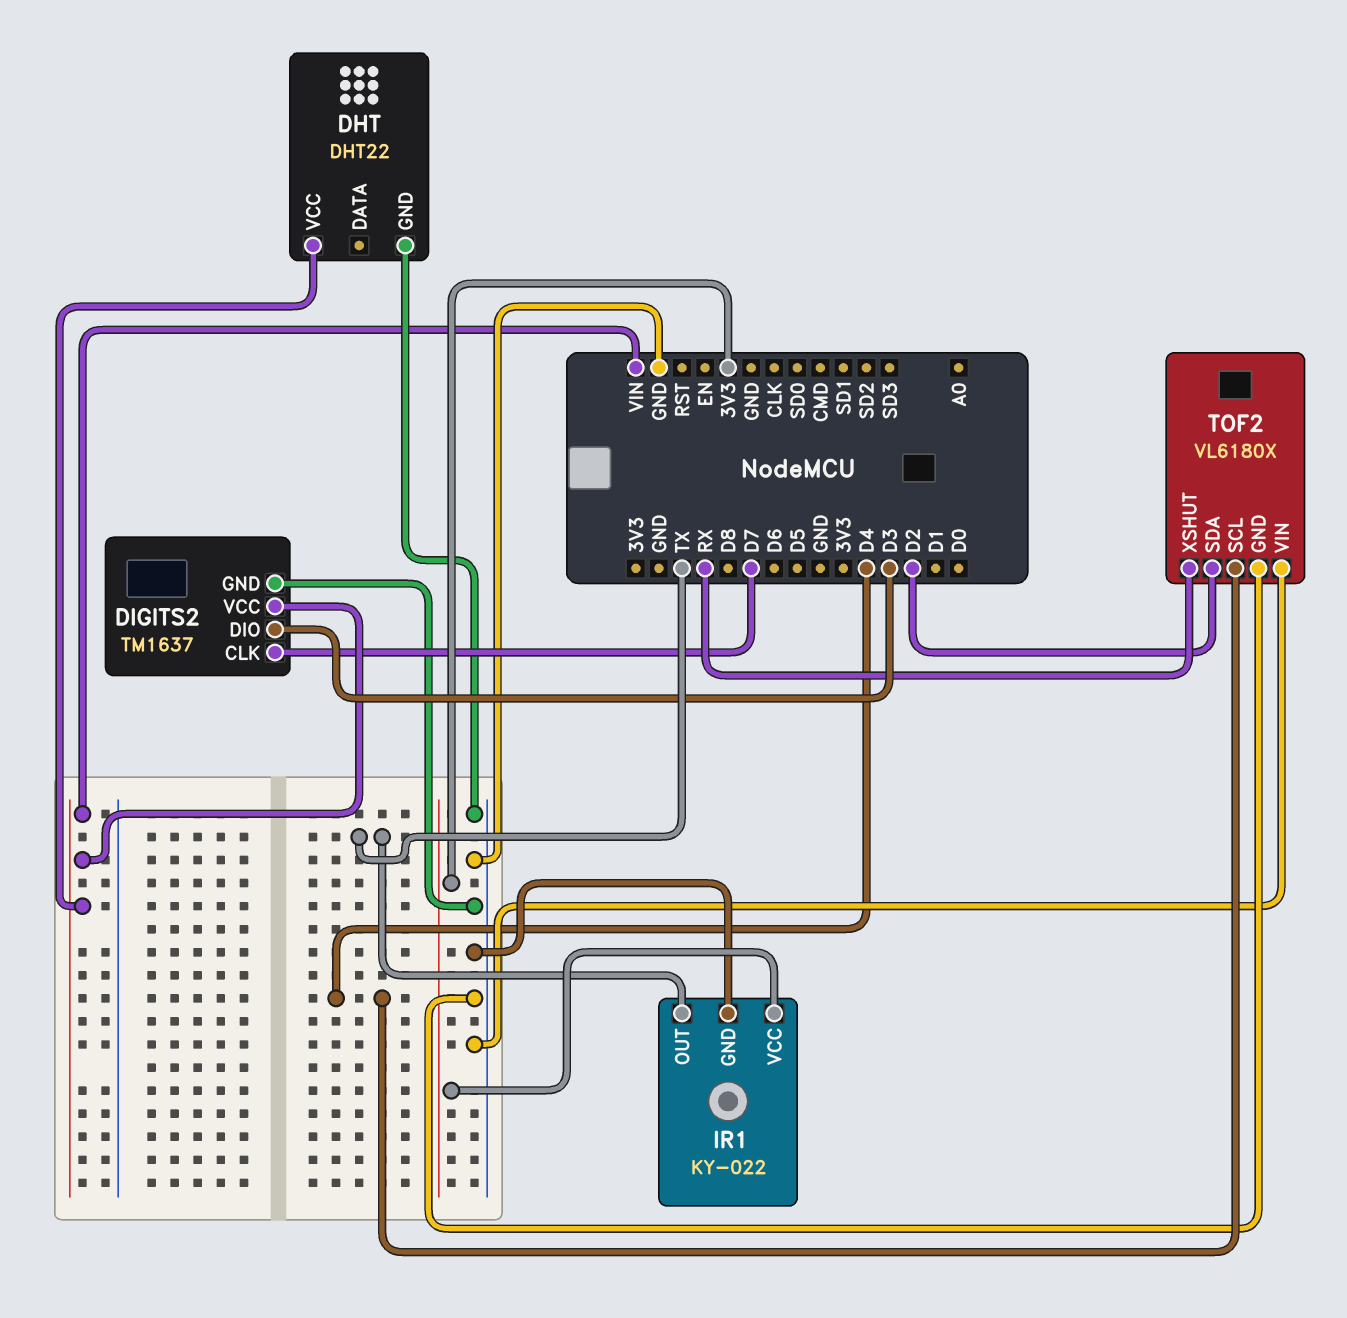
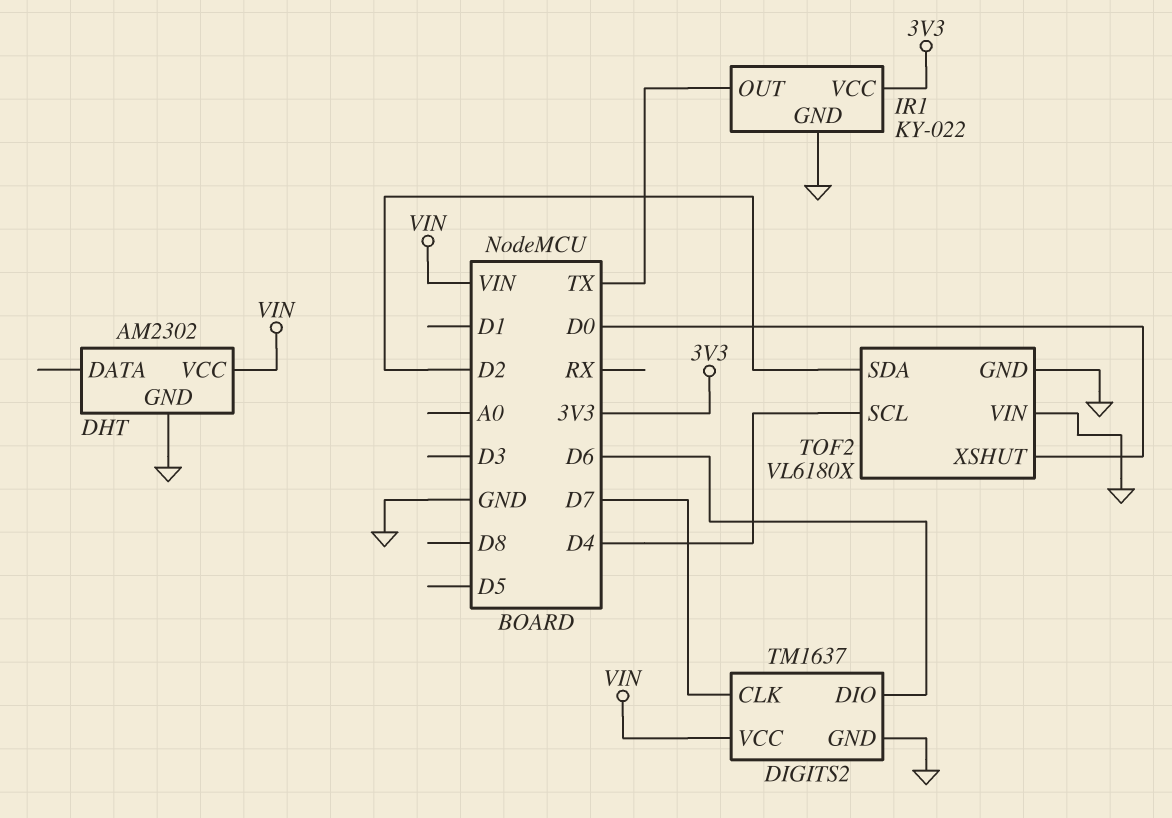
DHT: DHT22 -> AM2302
DIGITS2 pin DIO: D3 -> D6
TOF2 pin XSHUT: RX -> D0

